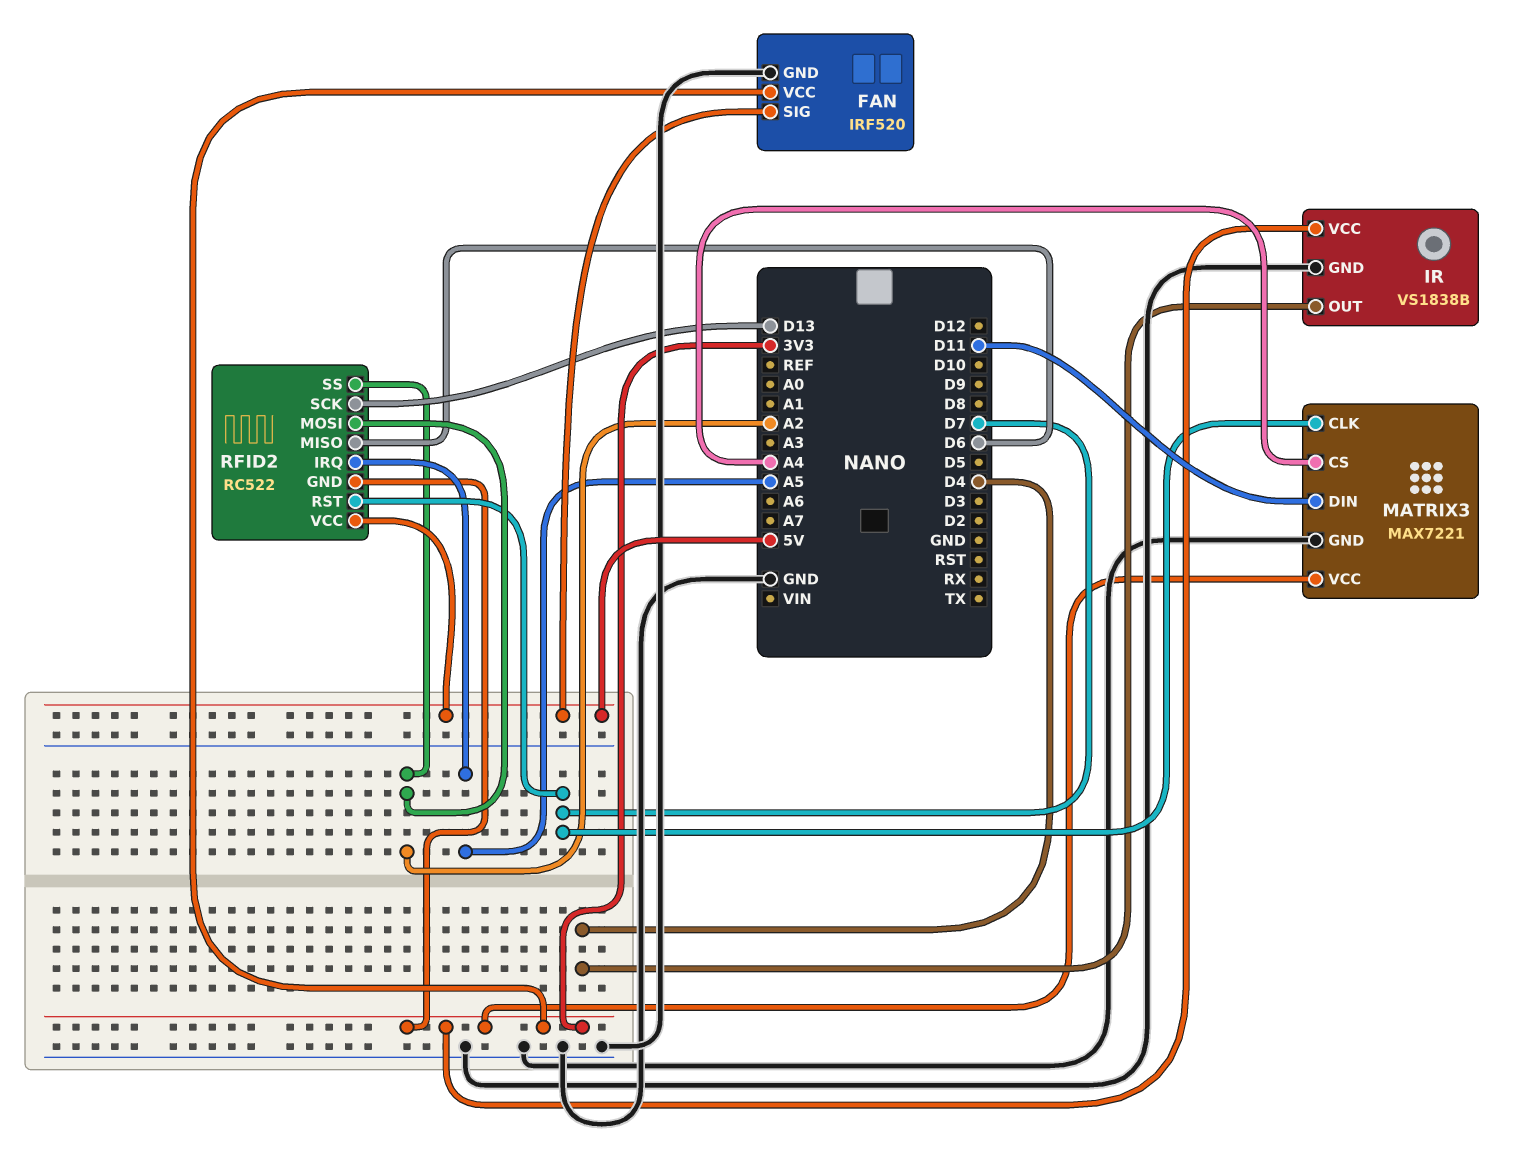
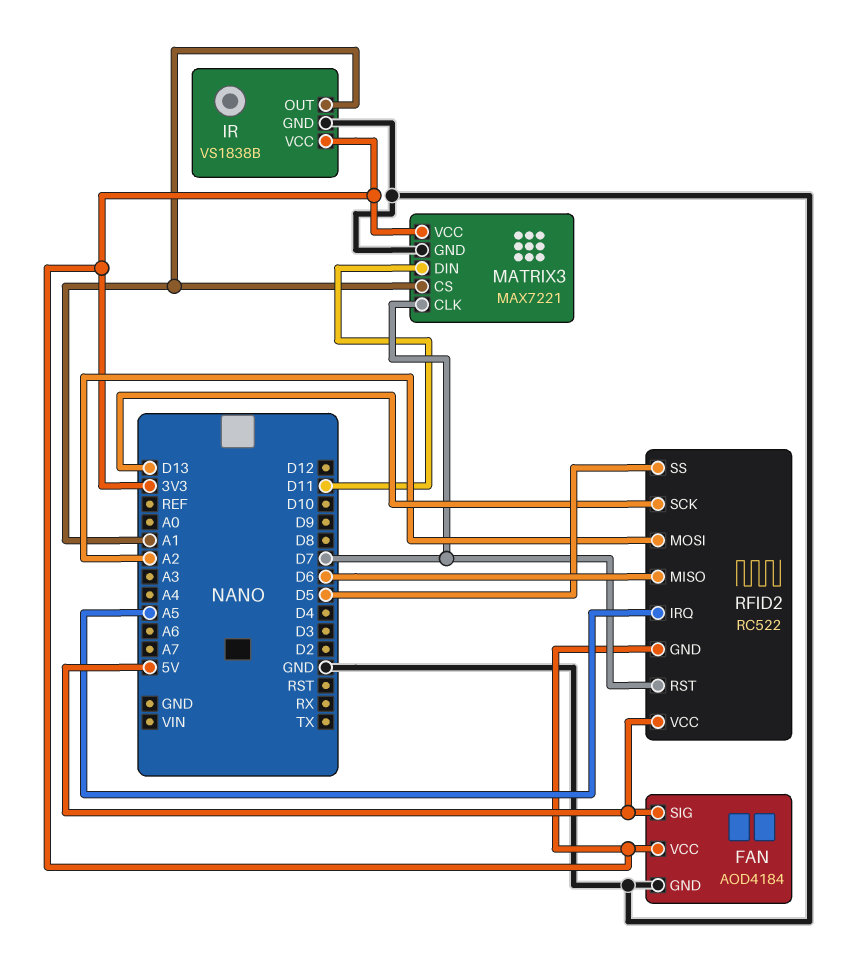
FAN: IRF520 -> AOD4184
IR pin OUT: D4 -> A1
MATRIX3 pin CS: A4 -> A1
RFID2 pin SS: A2 -> D5

